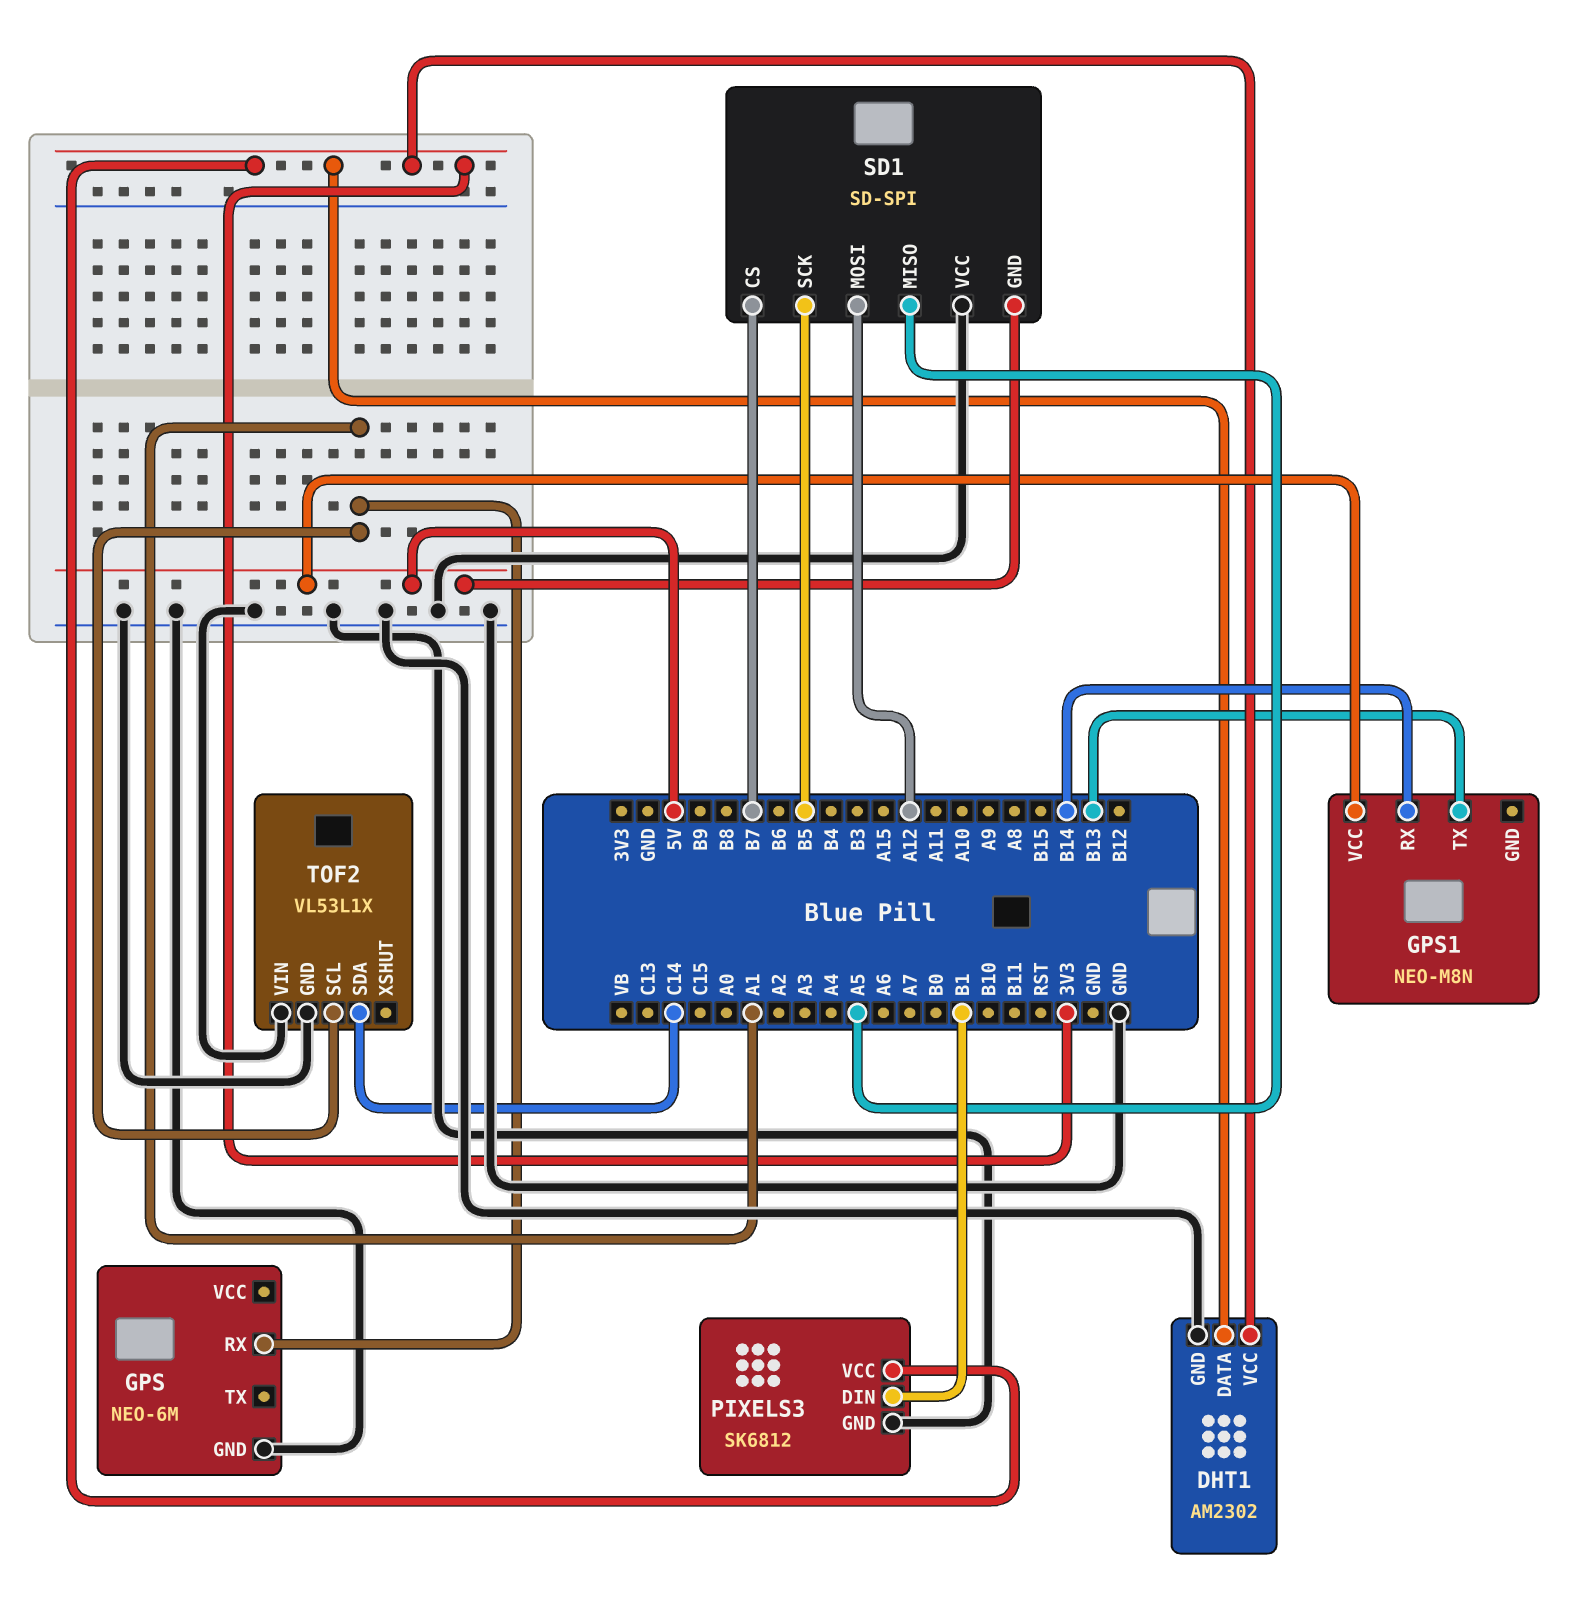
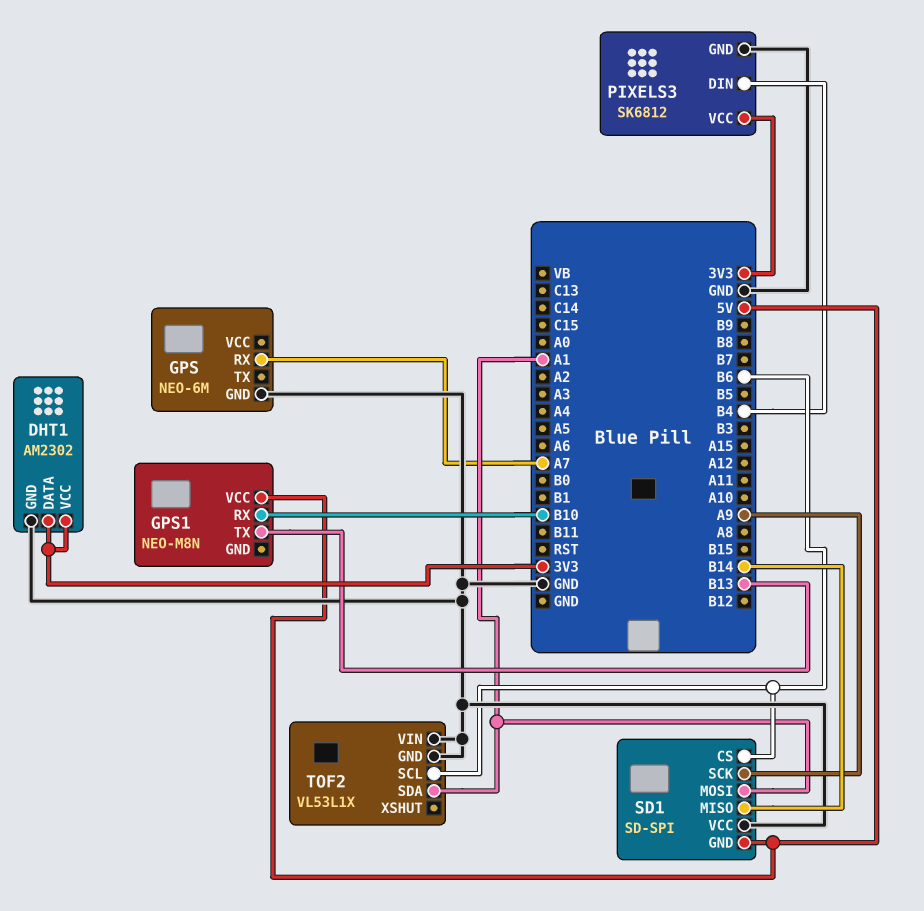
GPS pin RX: A1 -> A7
GPS1 pin RX: B14 -> B10
PIXELS3 pin DIN: B1 -> B4
SD1 pin CS: B7 -> B6
SD1 pin MISO: A5 -> B14
SD1 pin MOSI: A12 -> A1
SD1 pin SCK: B5 -> A9
TOF2 pin SCL: A1 -> B6
TOF2 pin SDA: C14 -> A1

